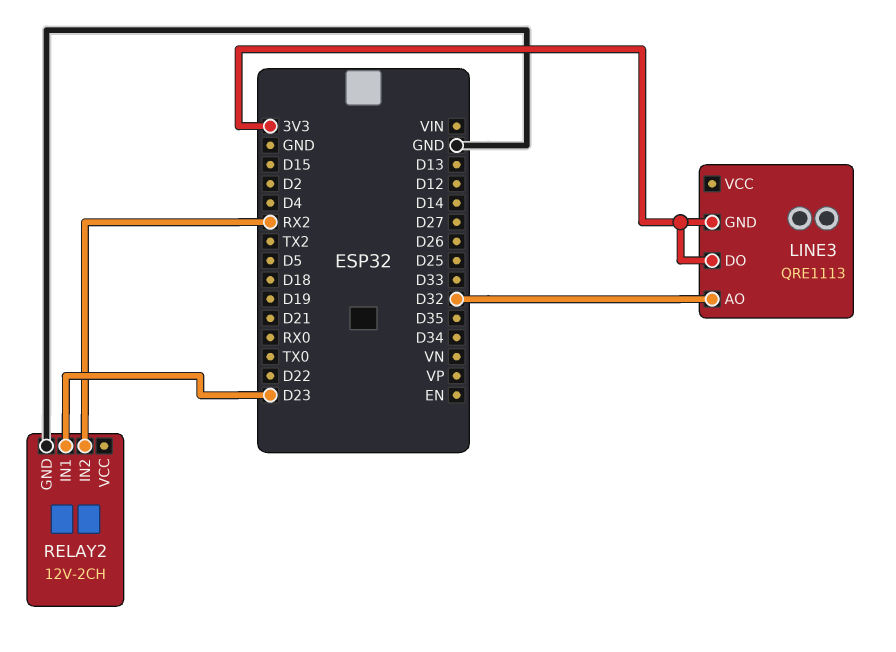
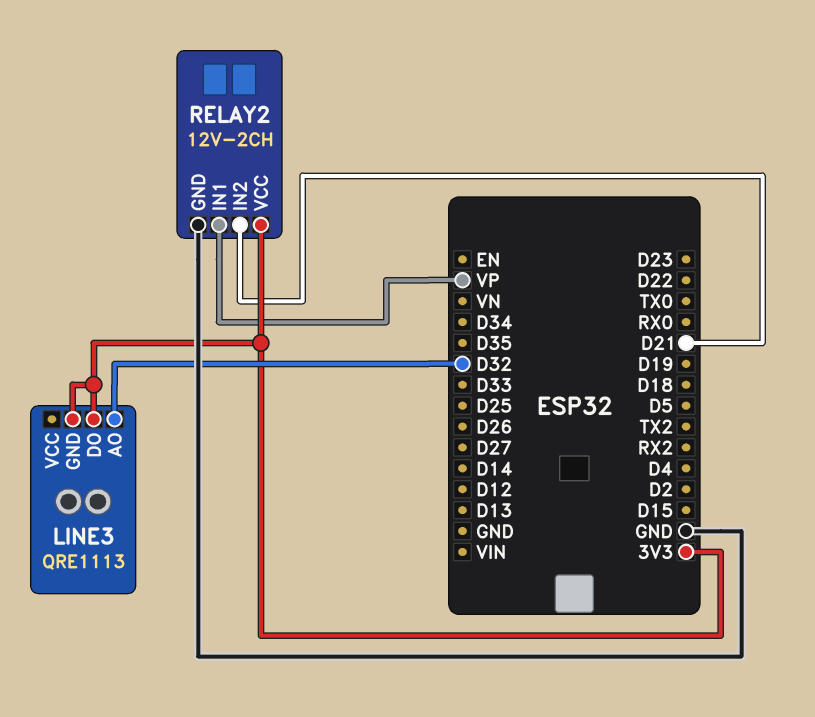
RELAY2 pin IN1: D23 -> VP
RELAY2 pin IN2: RX2 -> D21
RELAY2 pin VCC: none -> 3V3

